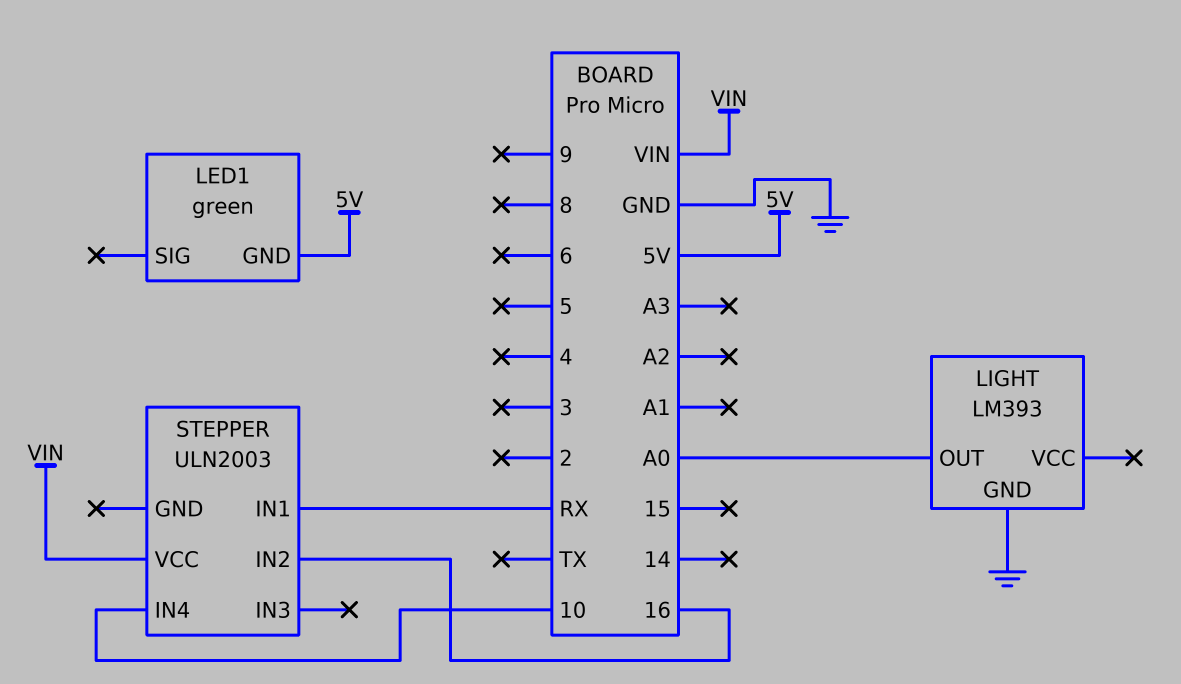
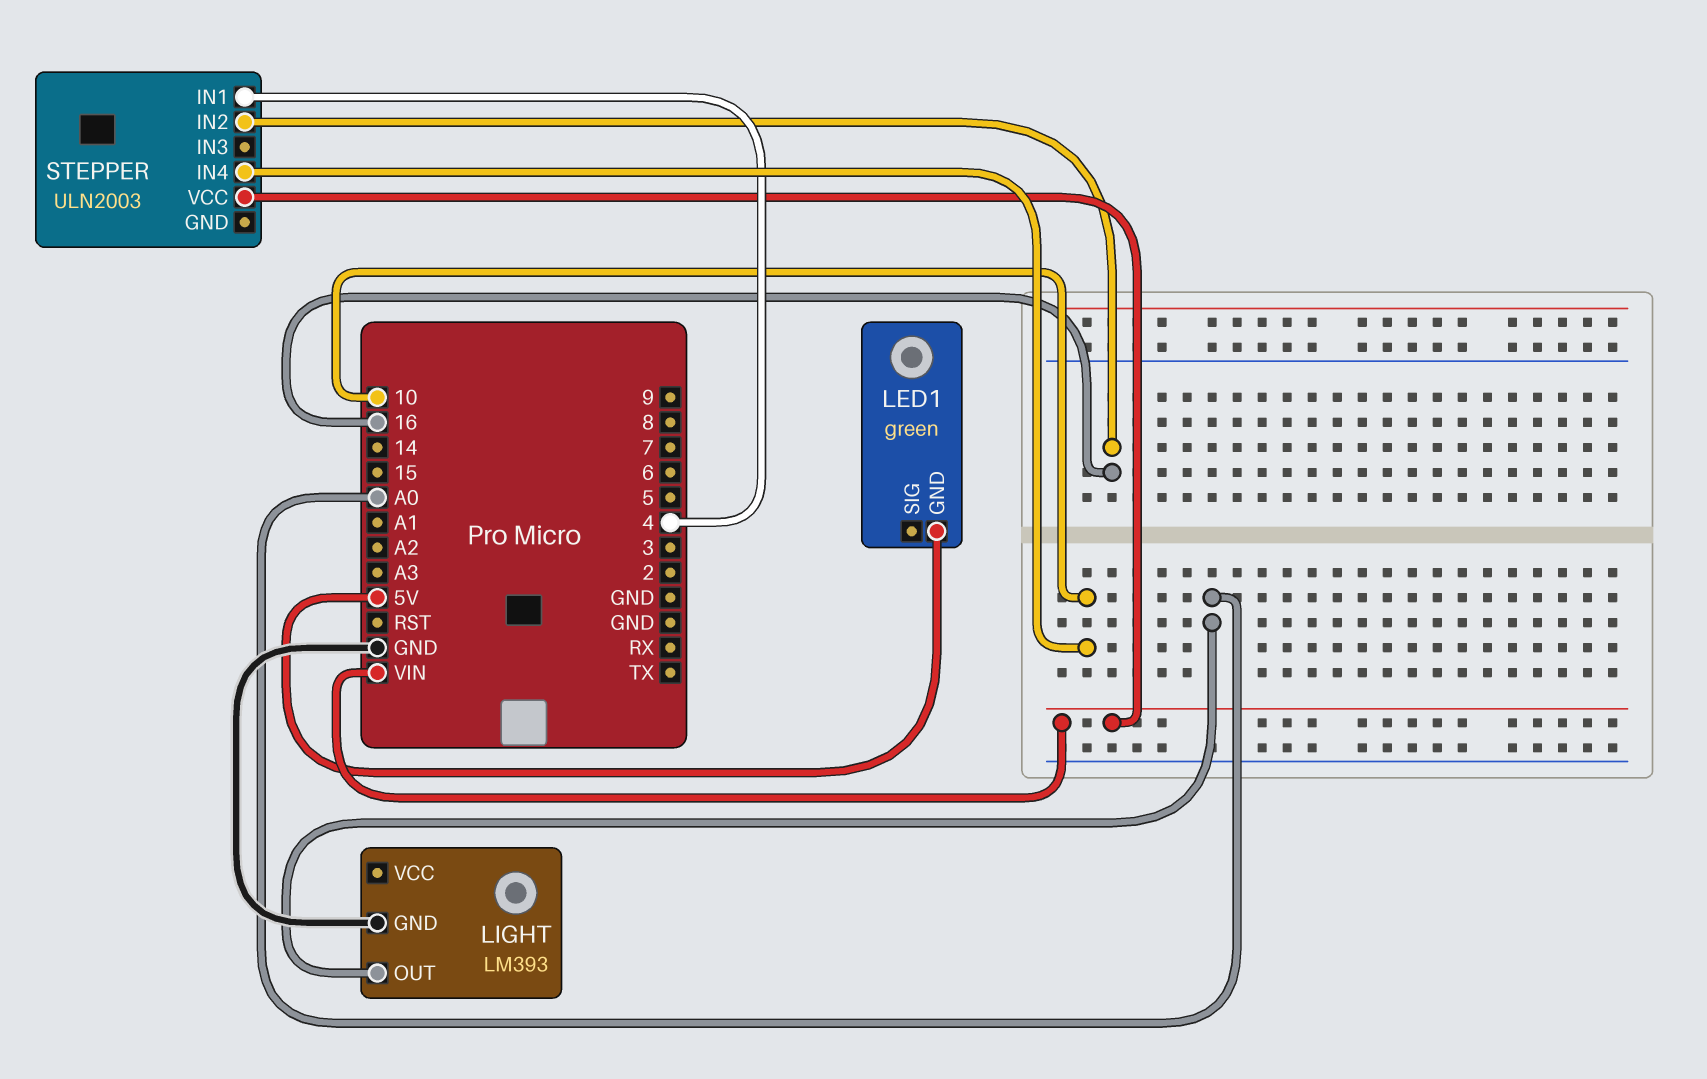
STEPPER pin IN1: RX -> 4

